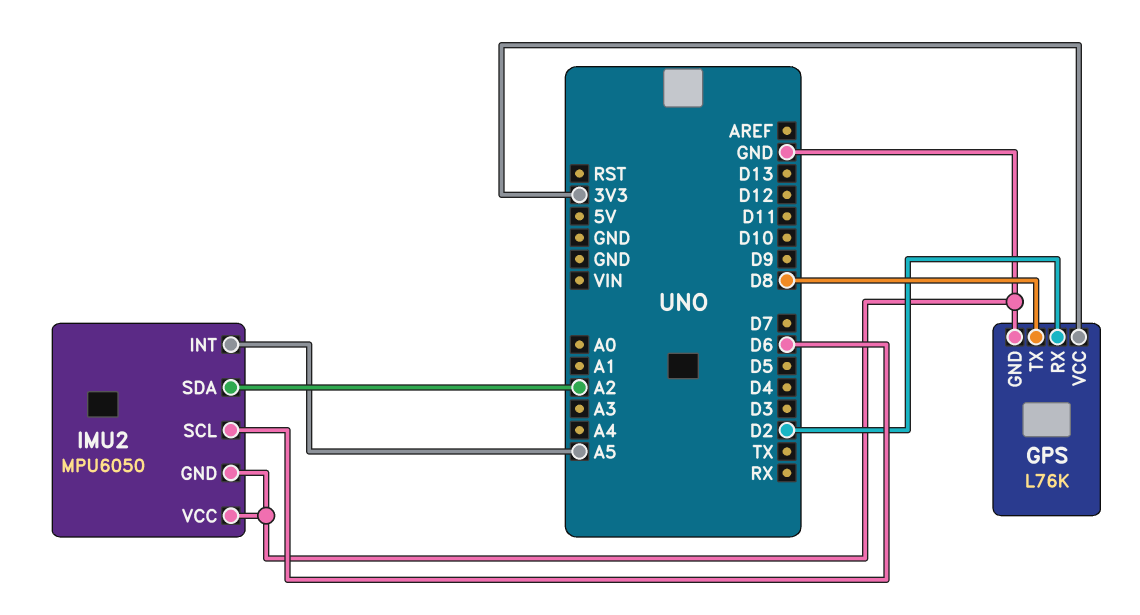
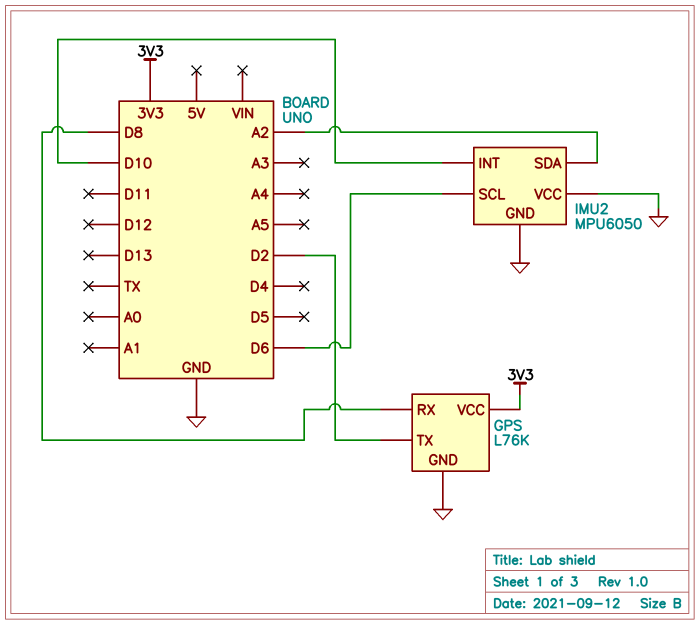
GPS pin RX: D2 -> D8
GPS pin TX: D8 -> D2
IMU2 pin INT: A5 -> D10

